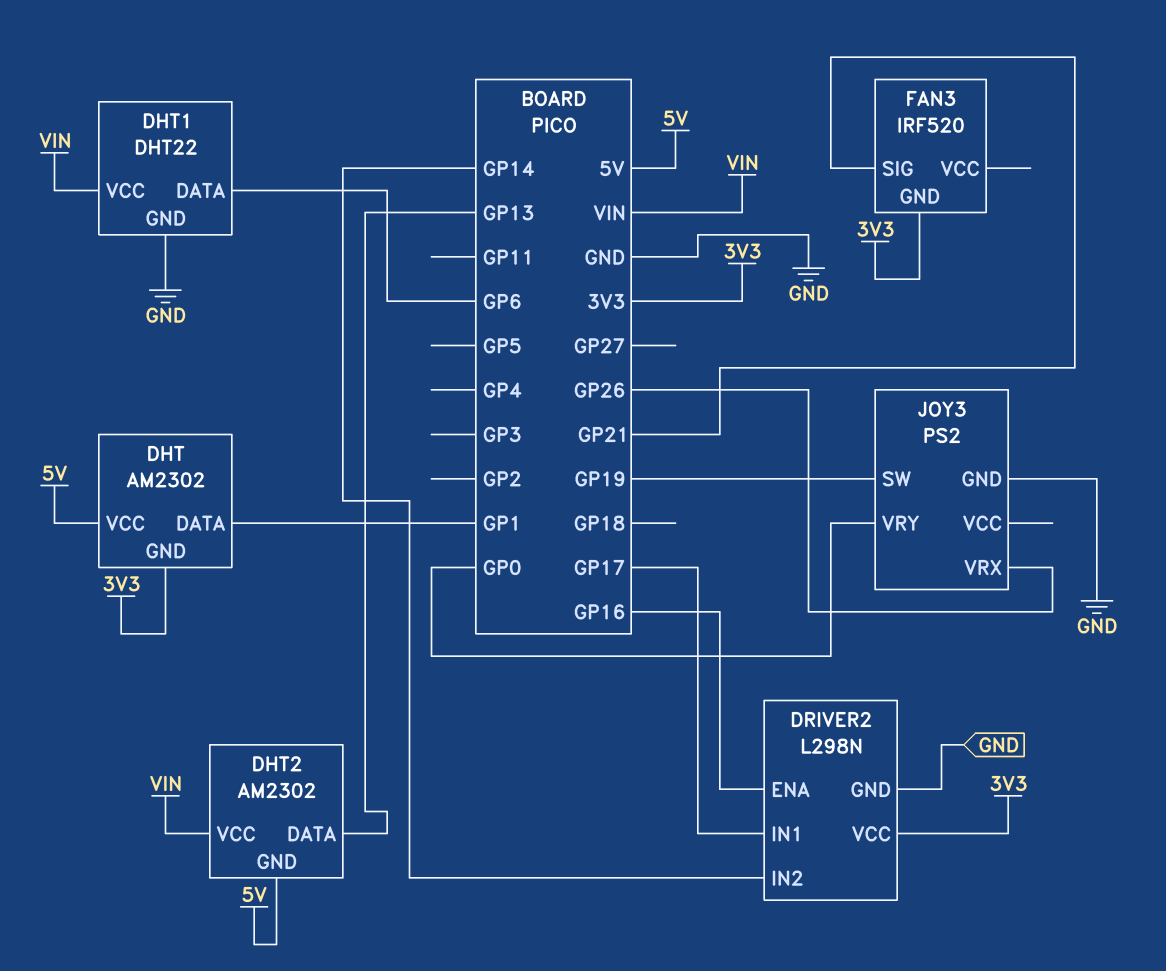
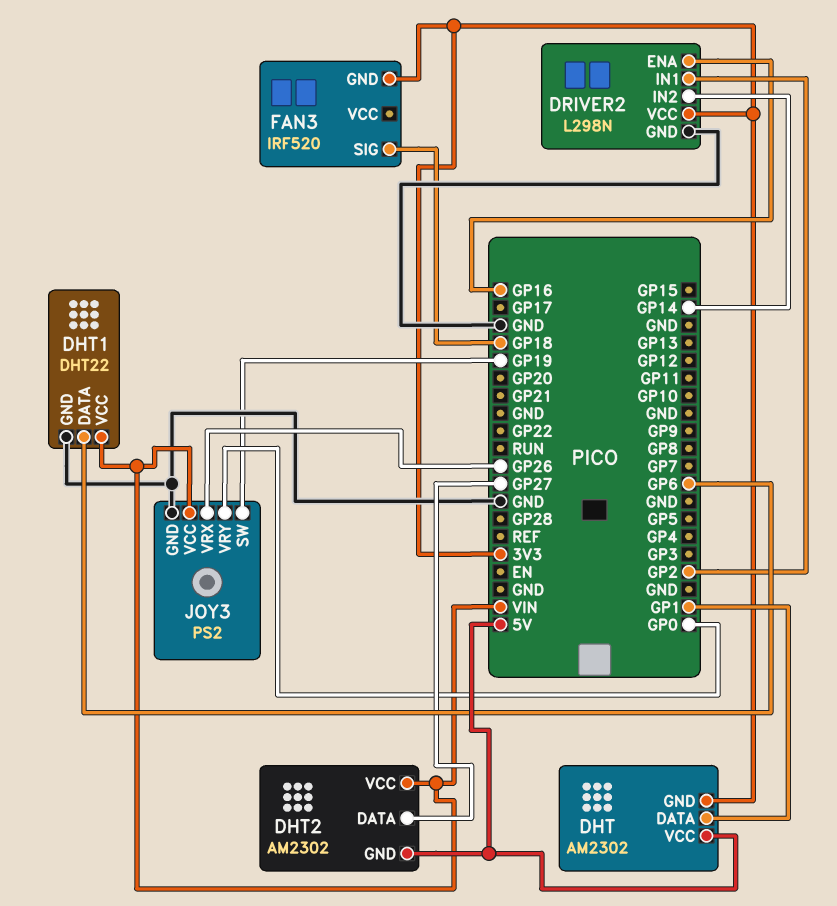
DHT2 pin DATA: GP13 -> GP27
DRIVER2 pin IN1: GP17 -> GP2
FAN3 pin SIG: GP21 -> GP18
JOY3 pin VCC: none -> VIN

